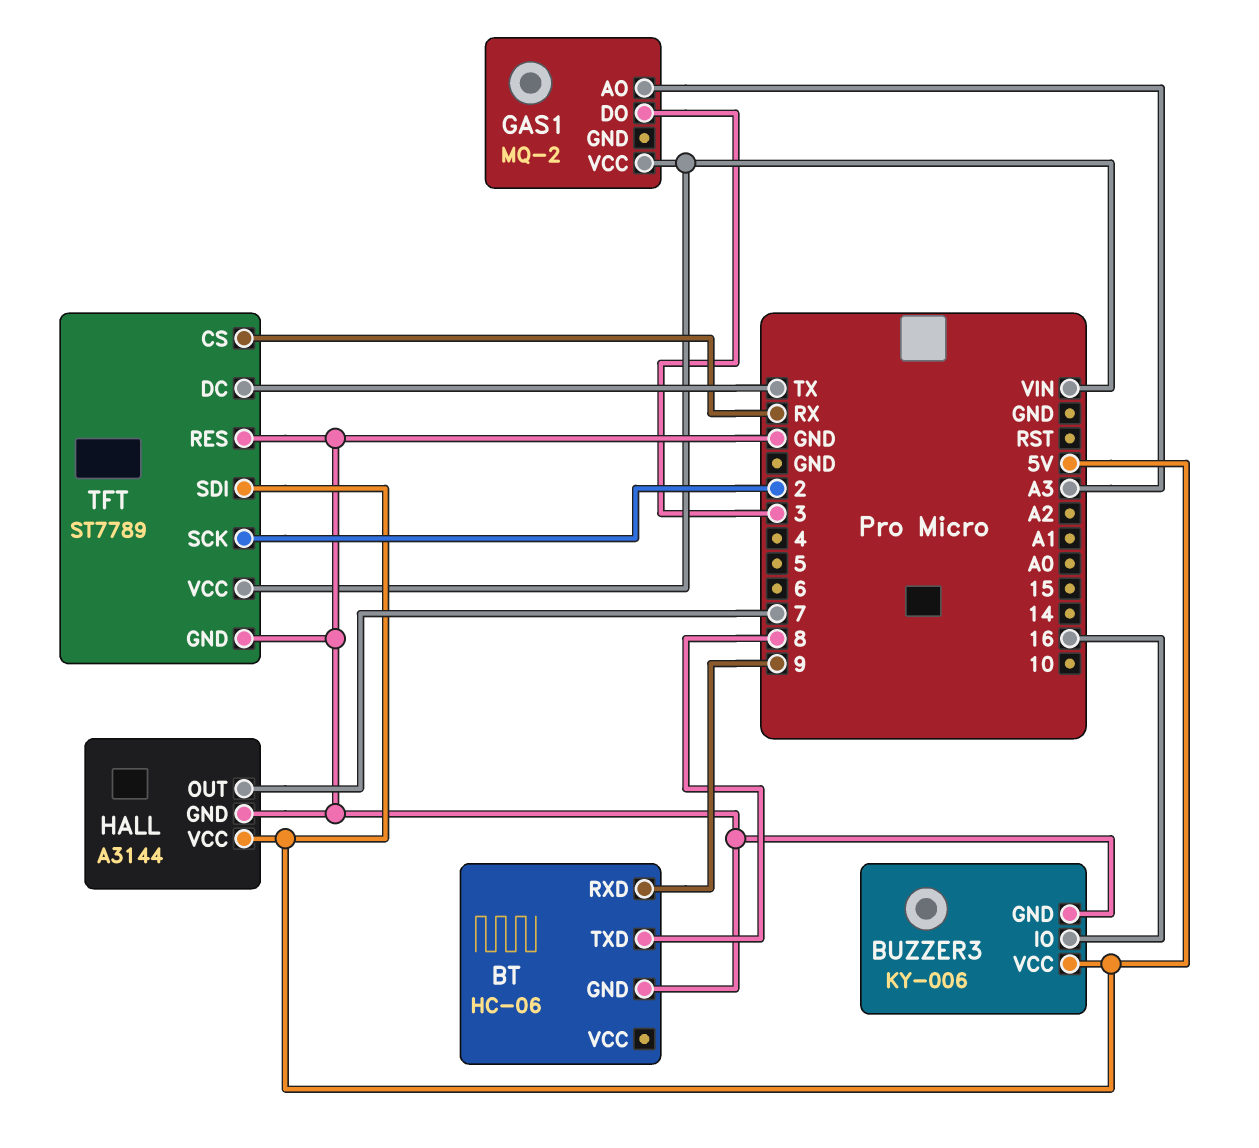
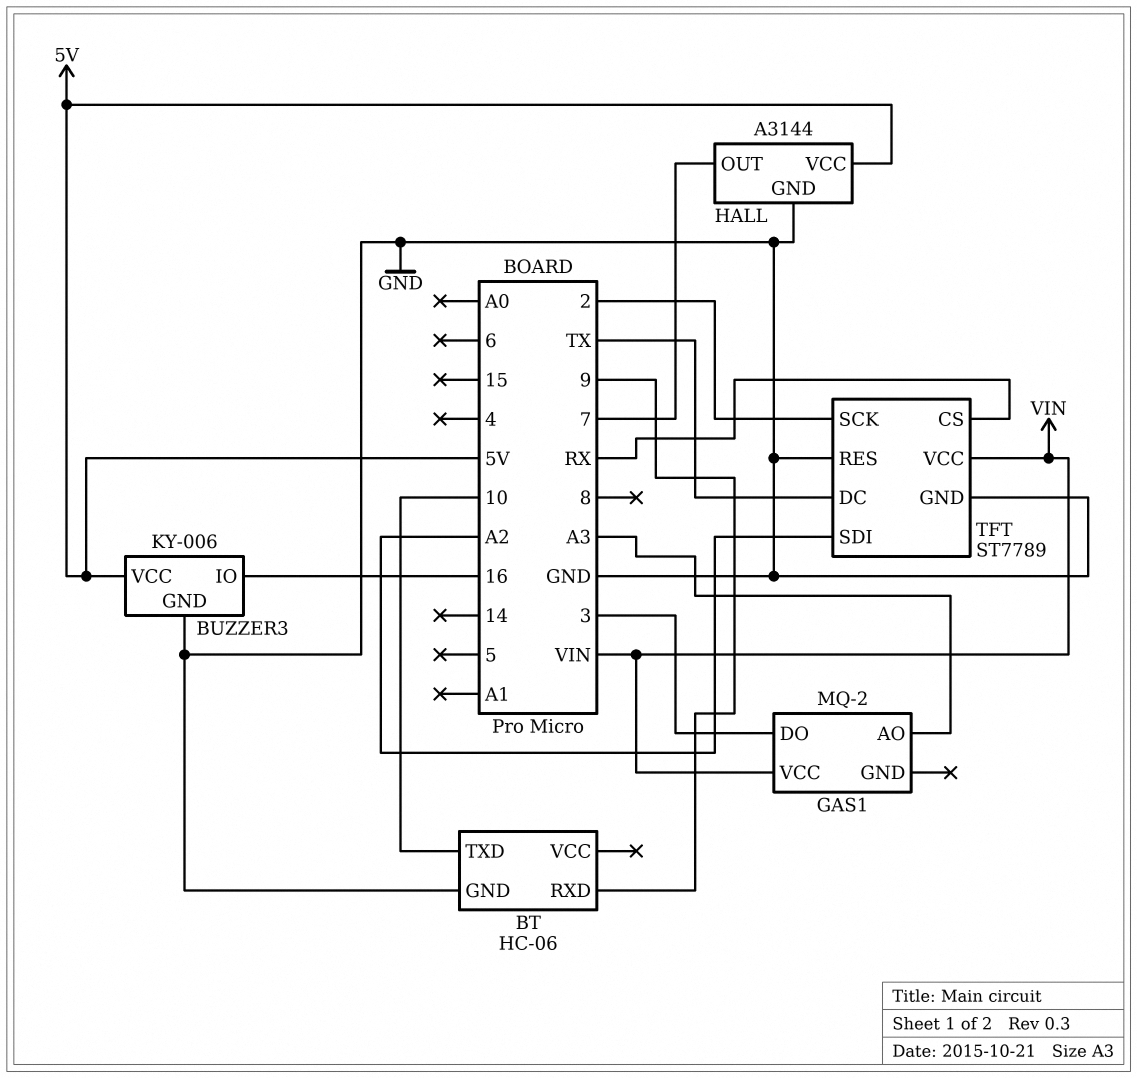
BT pin TXD: 8 -> 10
TFT pin SDI: 5V -> A2

